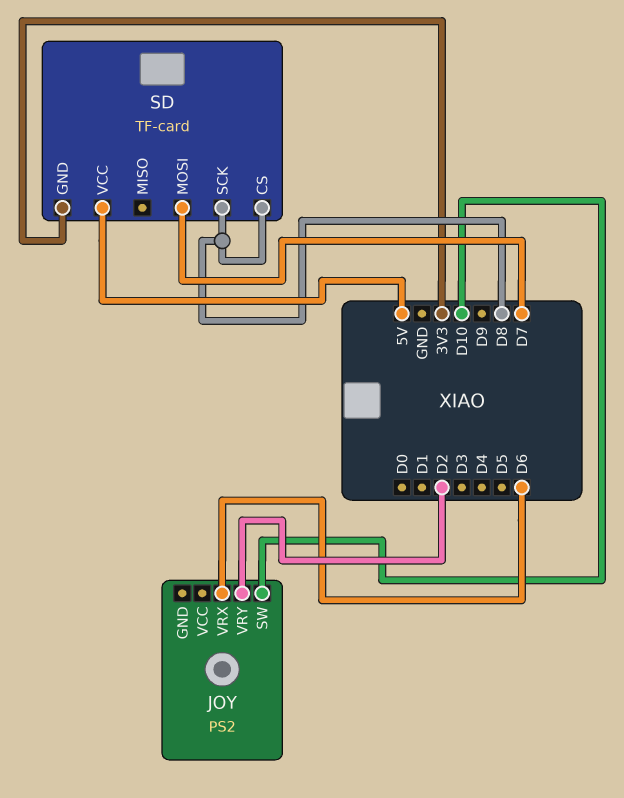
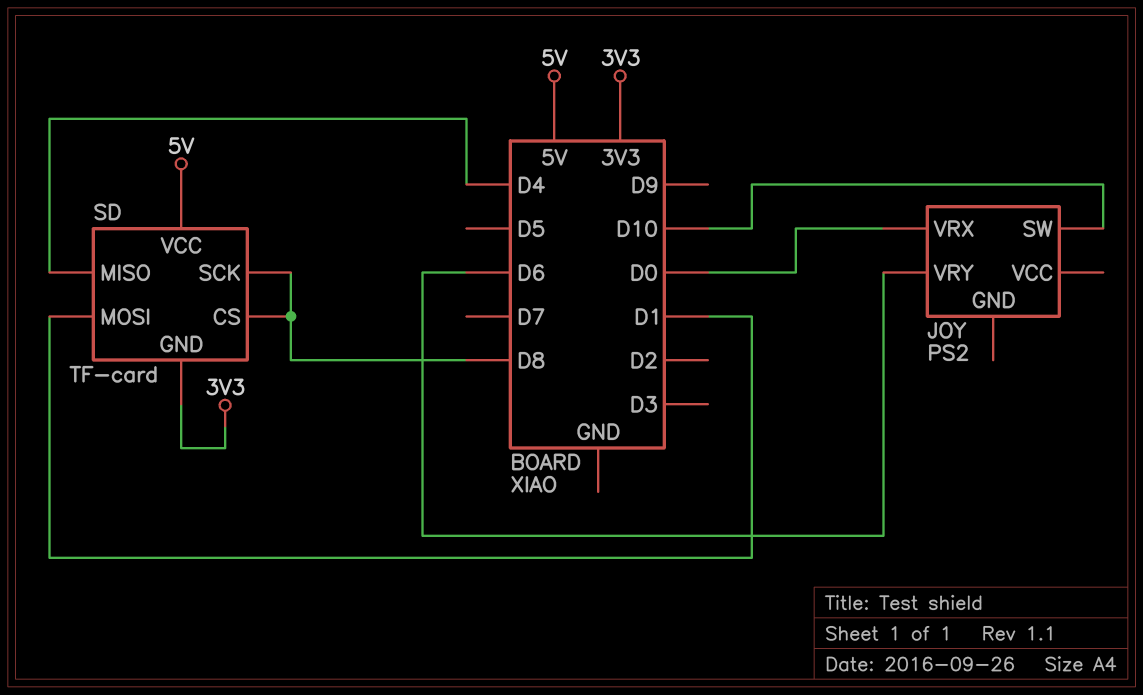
JOY pin VRX: D6 -> D0
JOY pin VRY: D2 -> D6
SD pin MISO: none -> D4
SD pin MOSI: D7 -> D1

